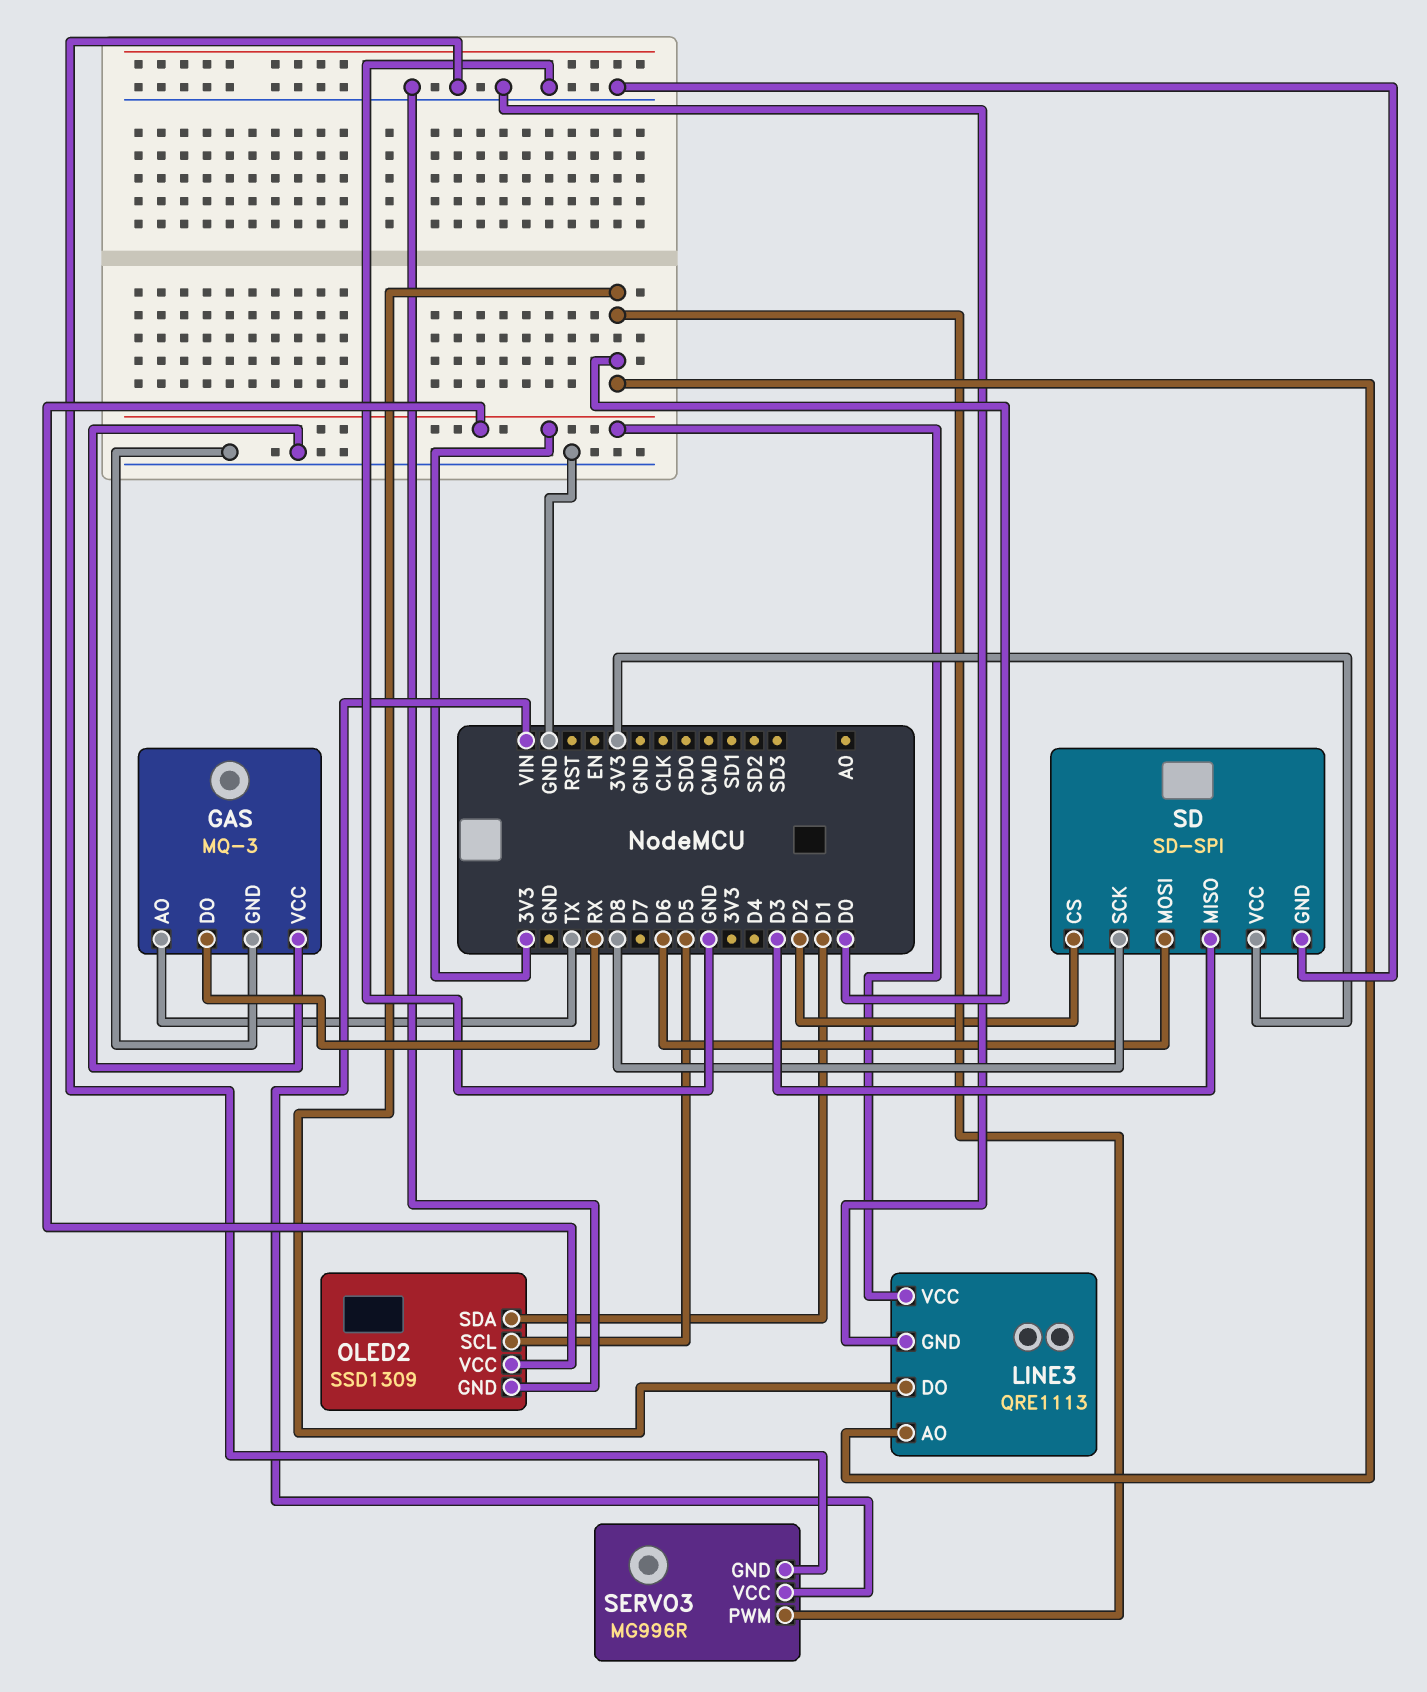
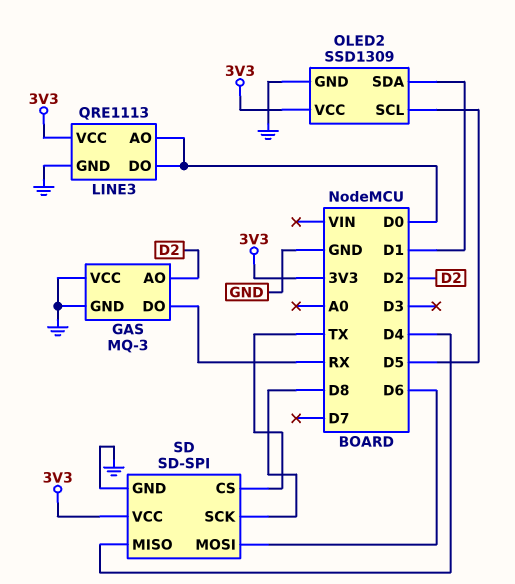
GAS pin AO: TX -> D2
SD pin CS: D2 -> TX
SD pin MISO: D3 -> D4
SERVO3: MG996R -> none
SERVO3 pin GND: GND -> none
SERVO3 pin PWM: D0 -> none
SERVO3 pin VCC: VIN -> none

